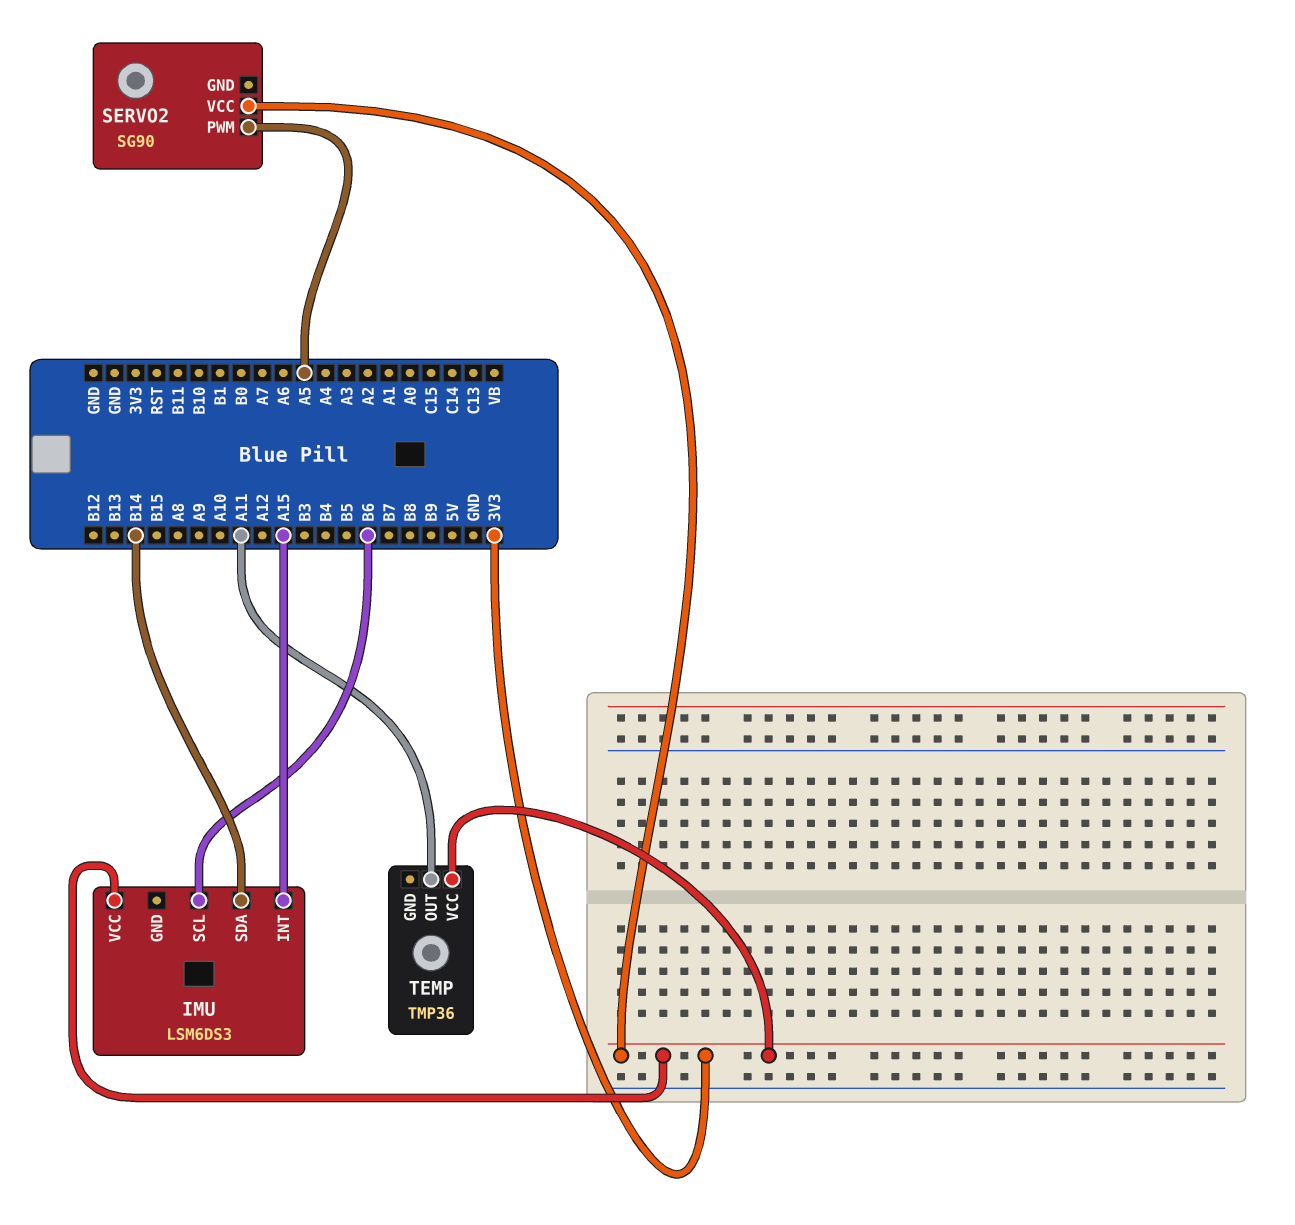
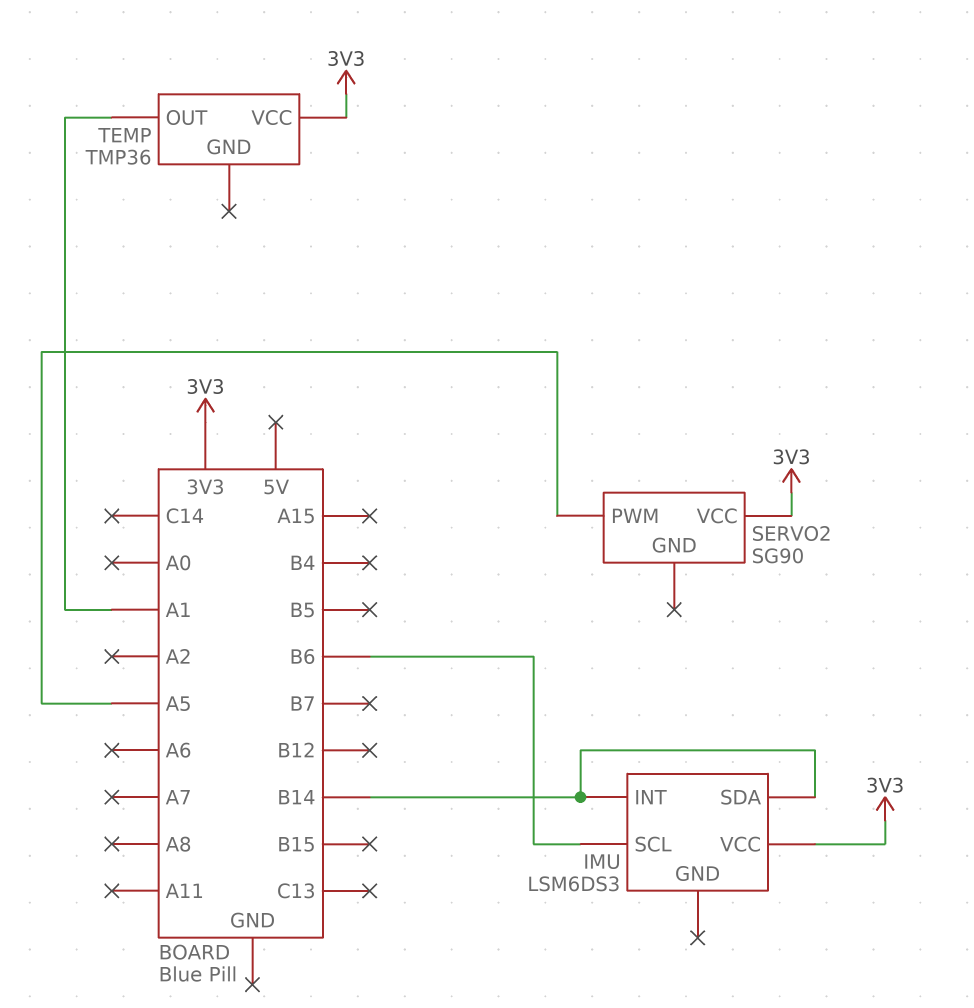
IMU pin INT: A15 -> B14
TEMP pin OUT: A11 -> A1

